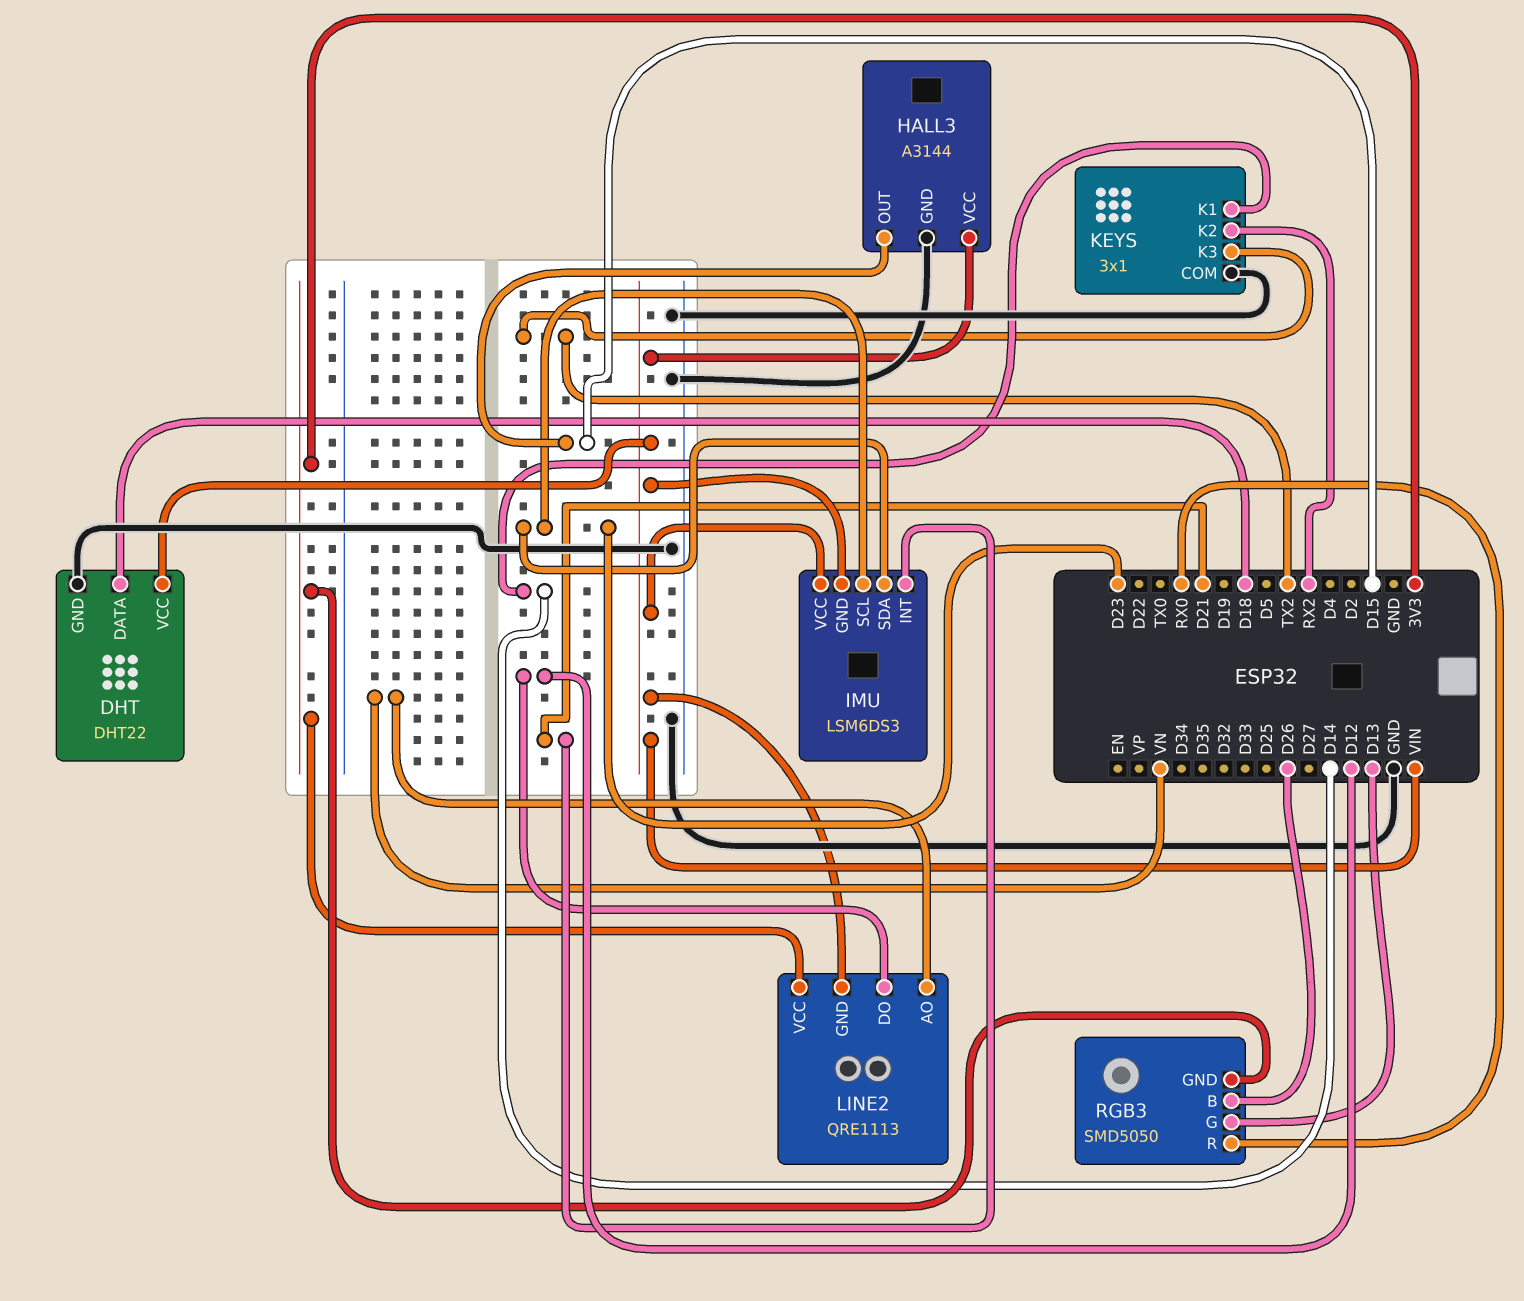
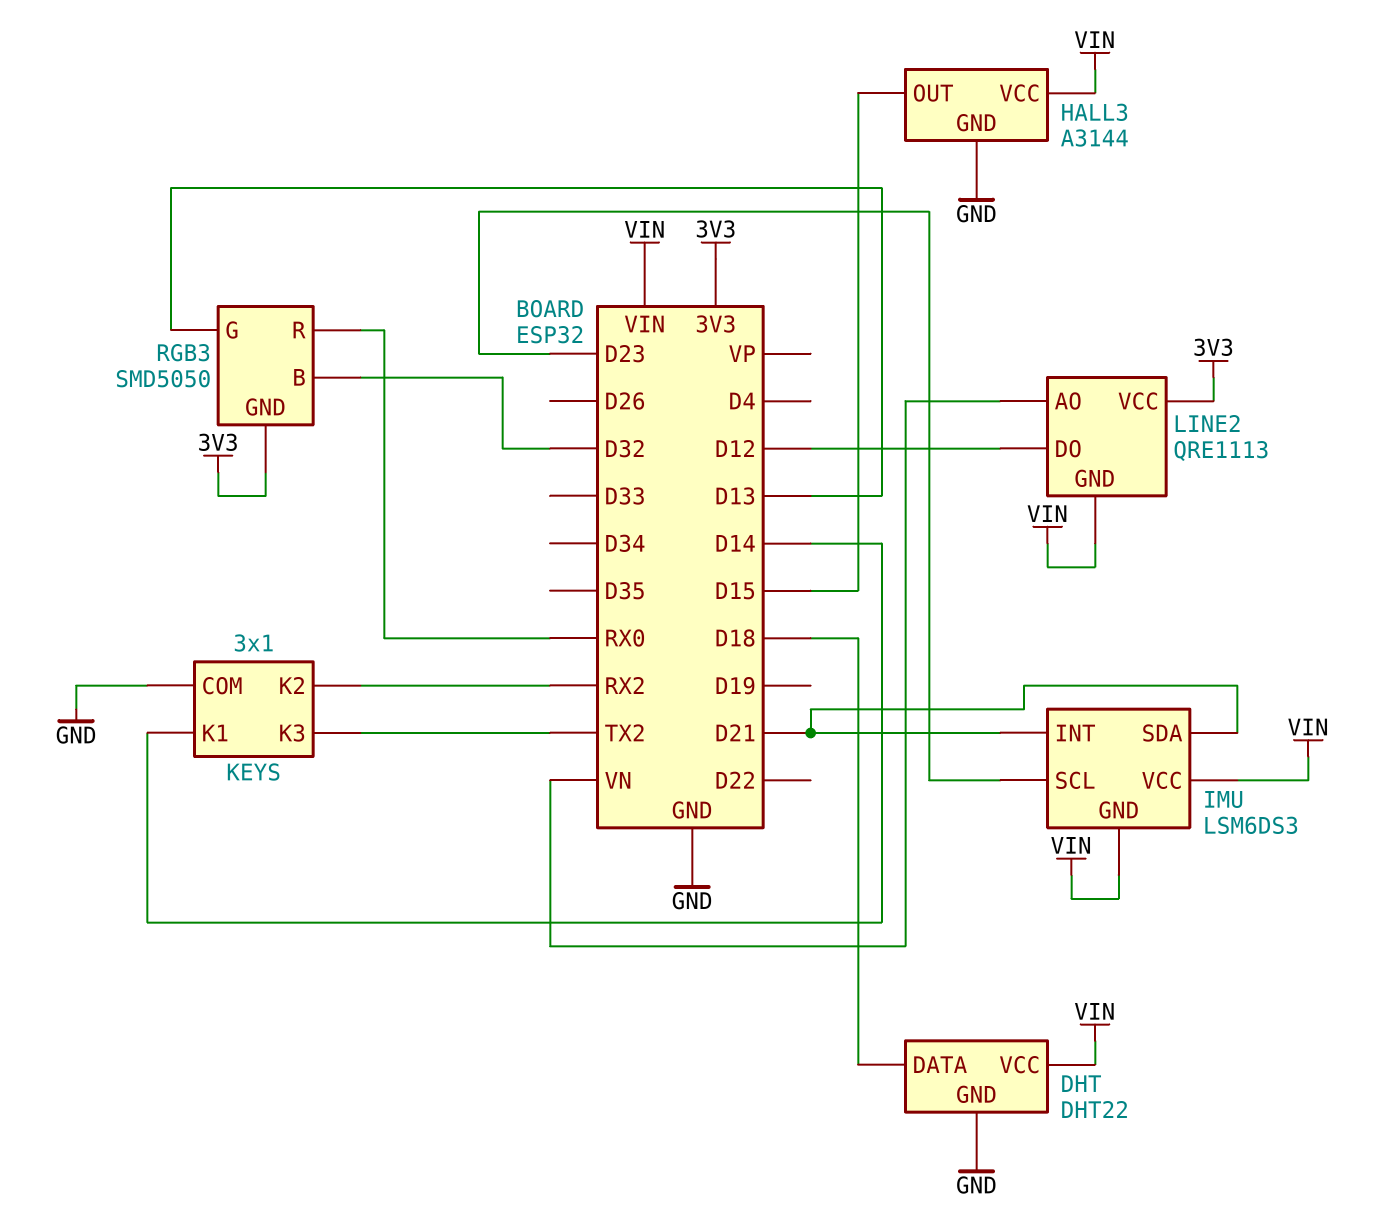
IMU pin SDA: D23 -> D21
RGB3 pin B: D26 -> D32

